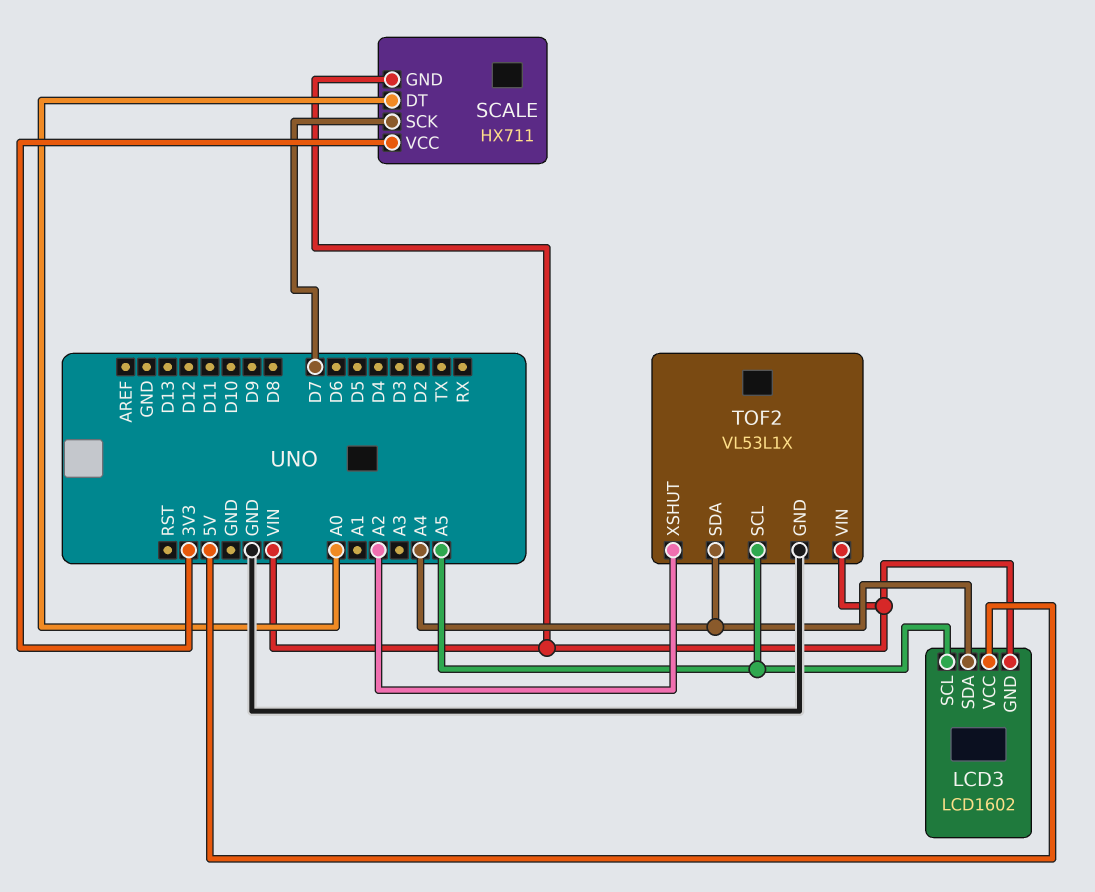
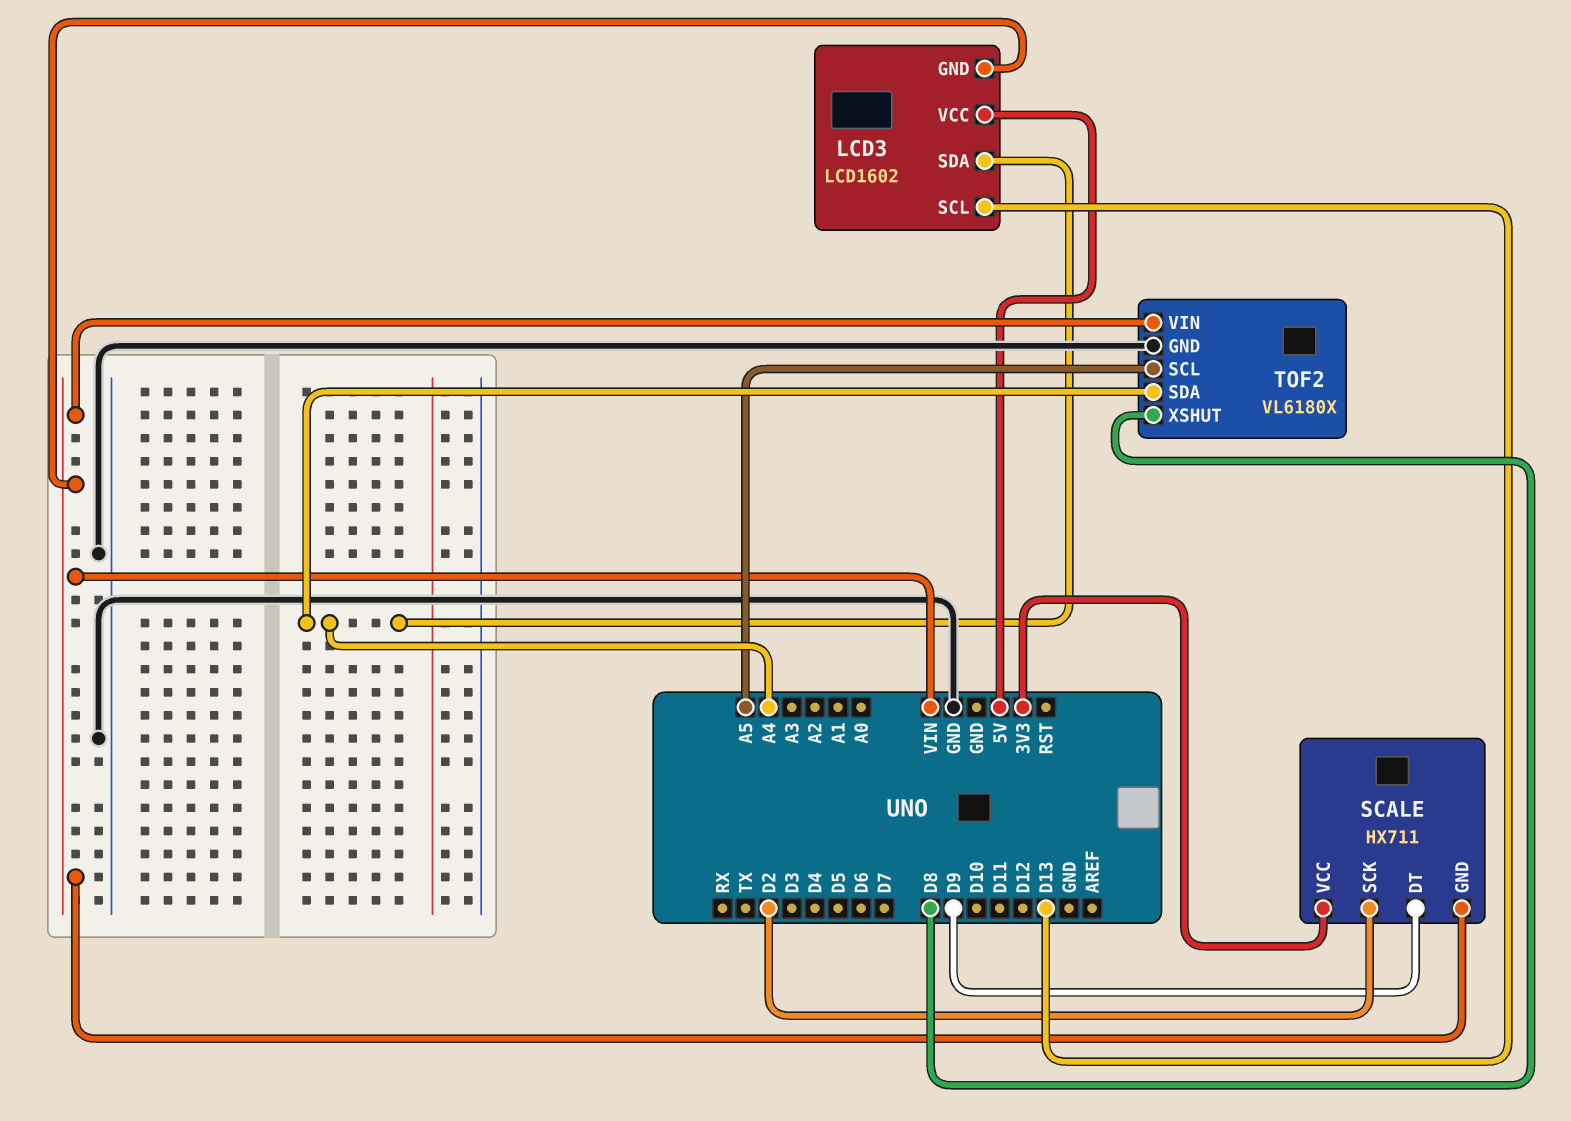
LCD3 pin SCL: A5 -> D13
SCALE pin DT: A0 -> D9
SCALE pin SCK: D7 -> D2
TOF2: VL53L1X -> VL6180X
TOF2 pin XSHUT: A2 -> D8

